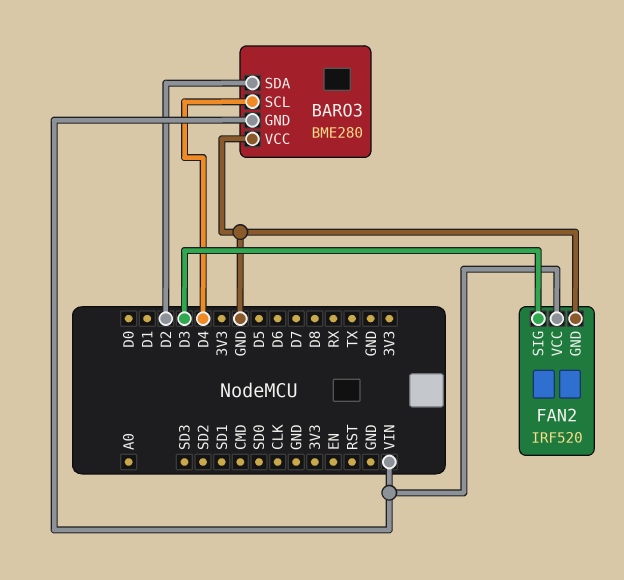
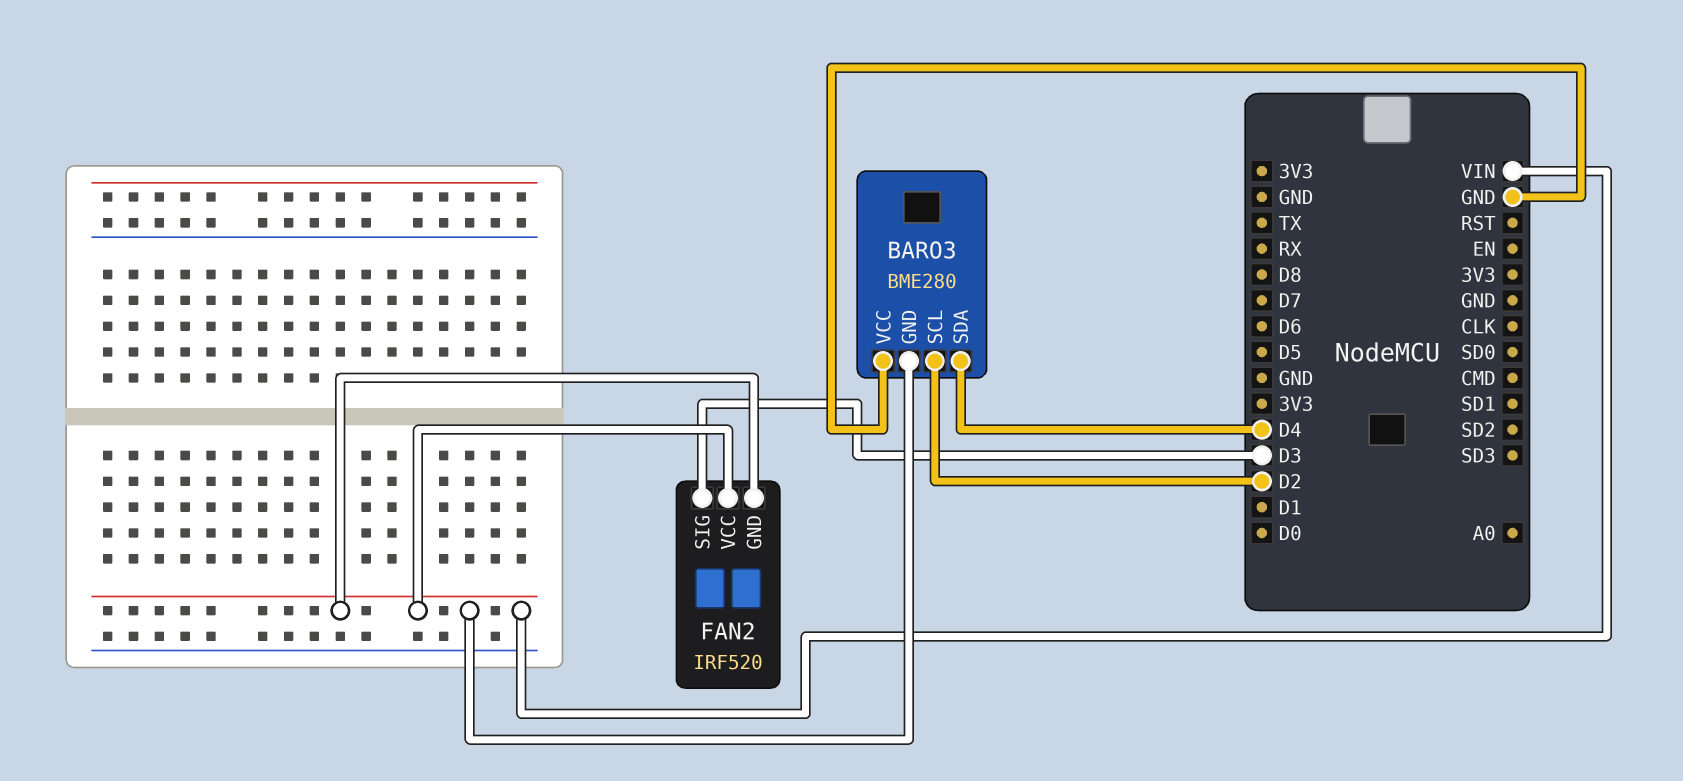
BARO3 pin SCL: D4 -> D2
BARO3 pin SDA: D2 -> D4
FAN2 pin GND: GND -> VIN

